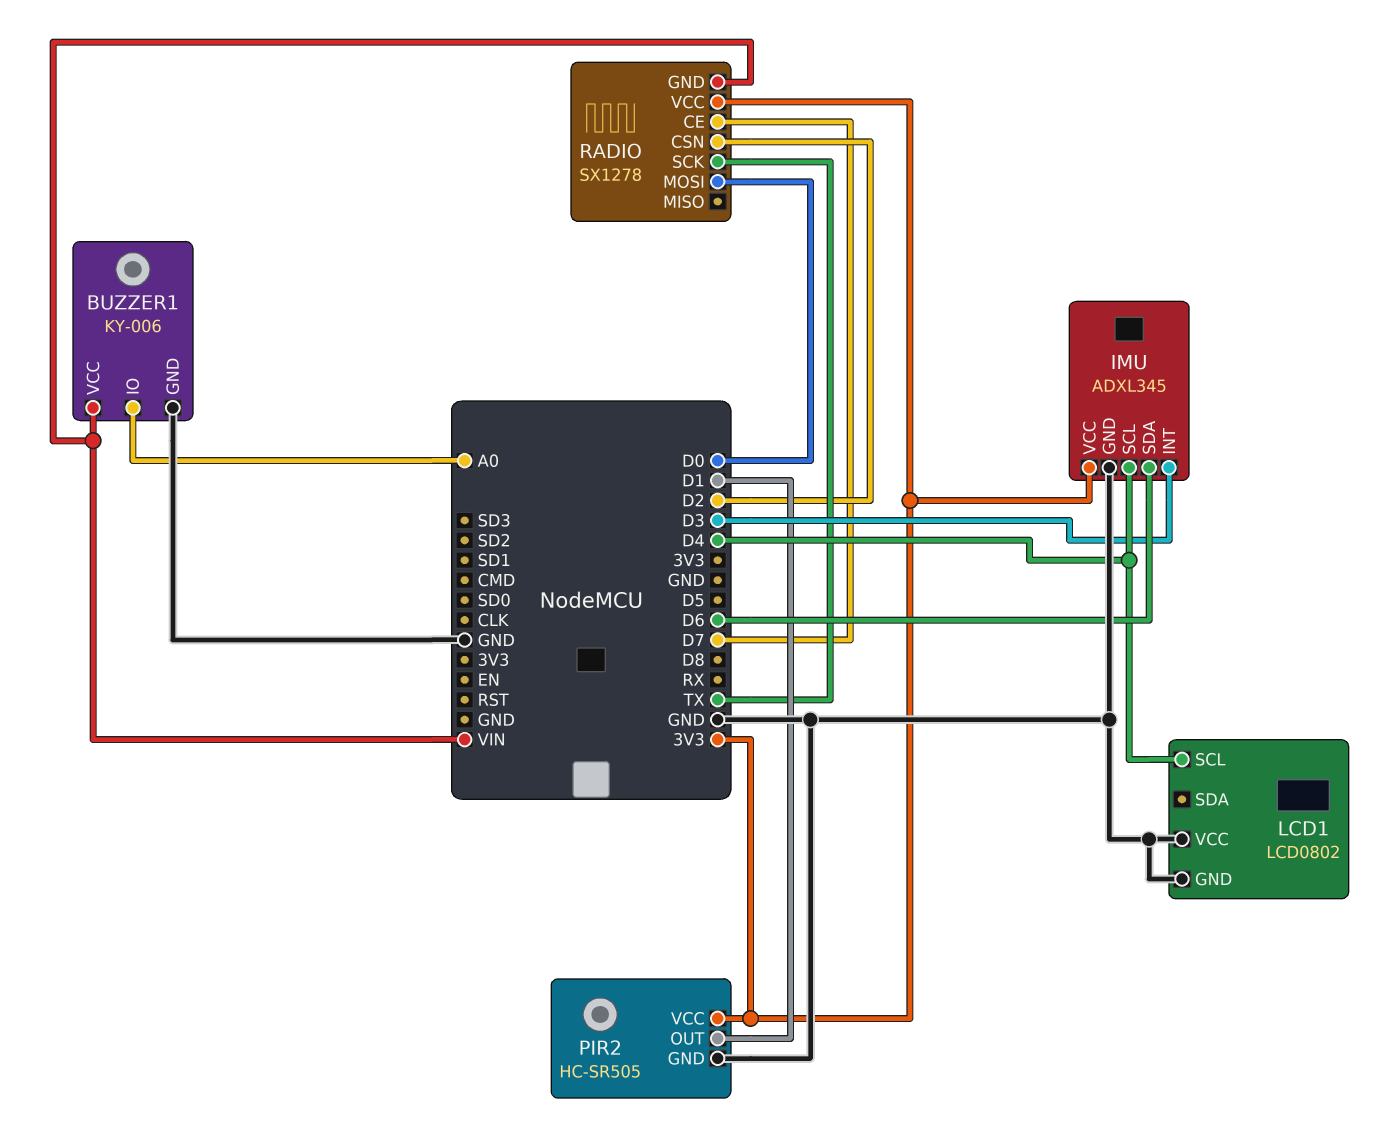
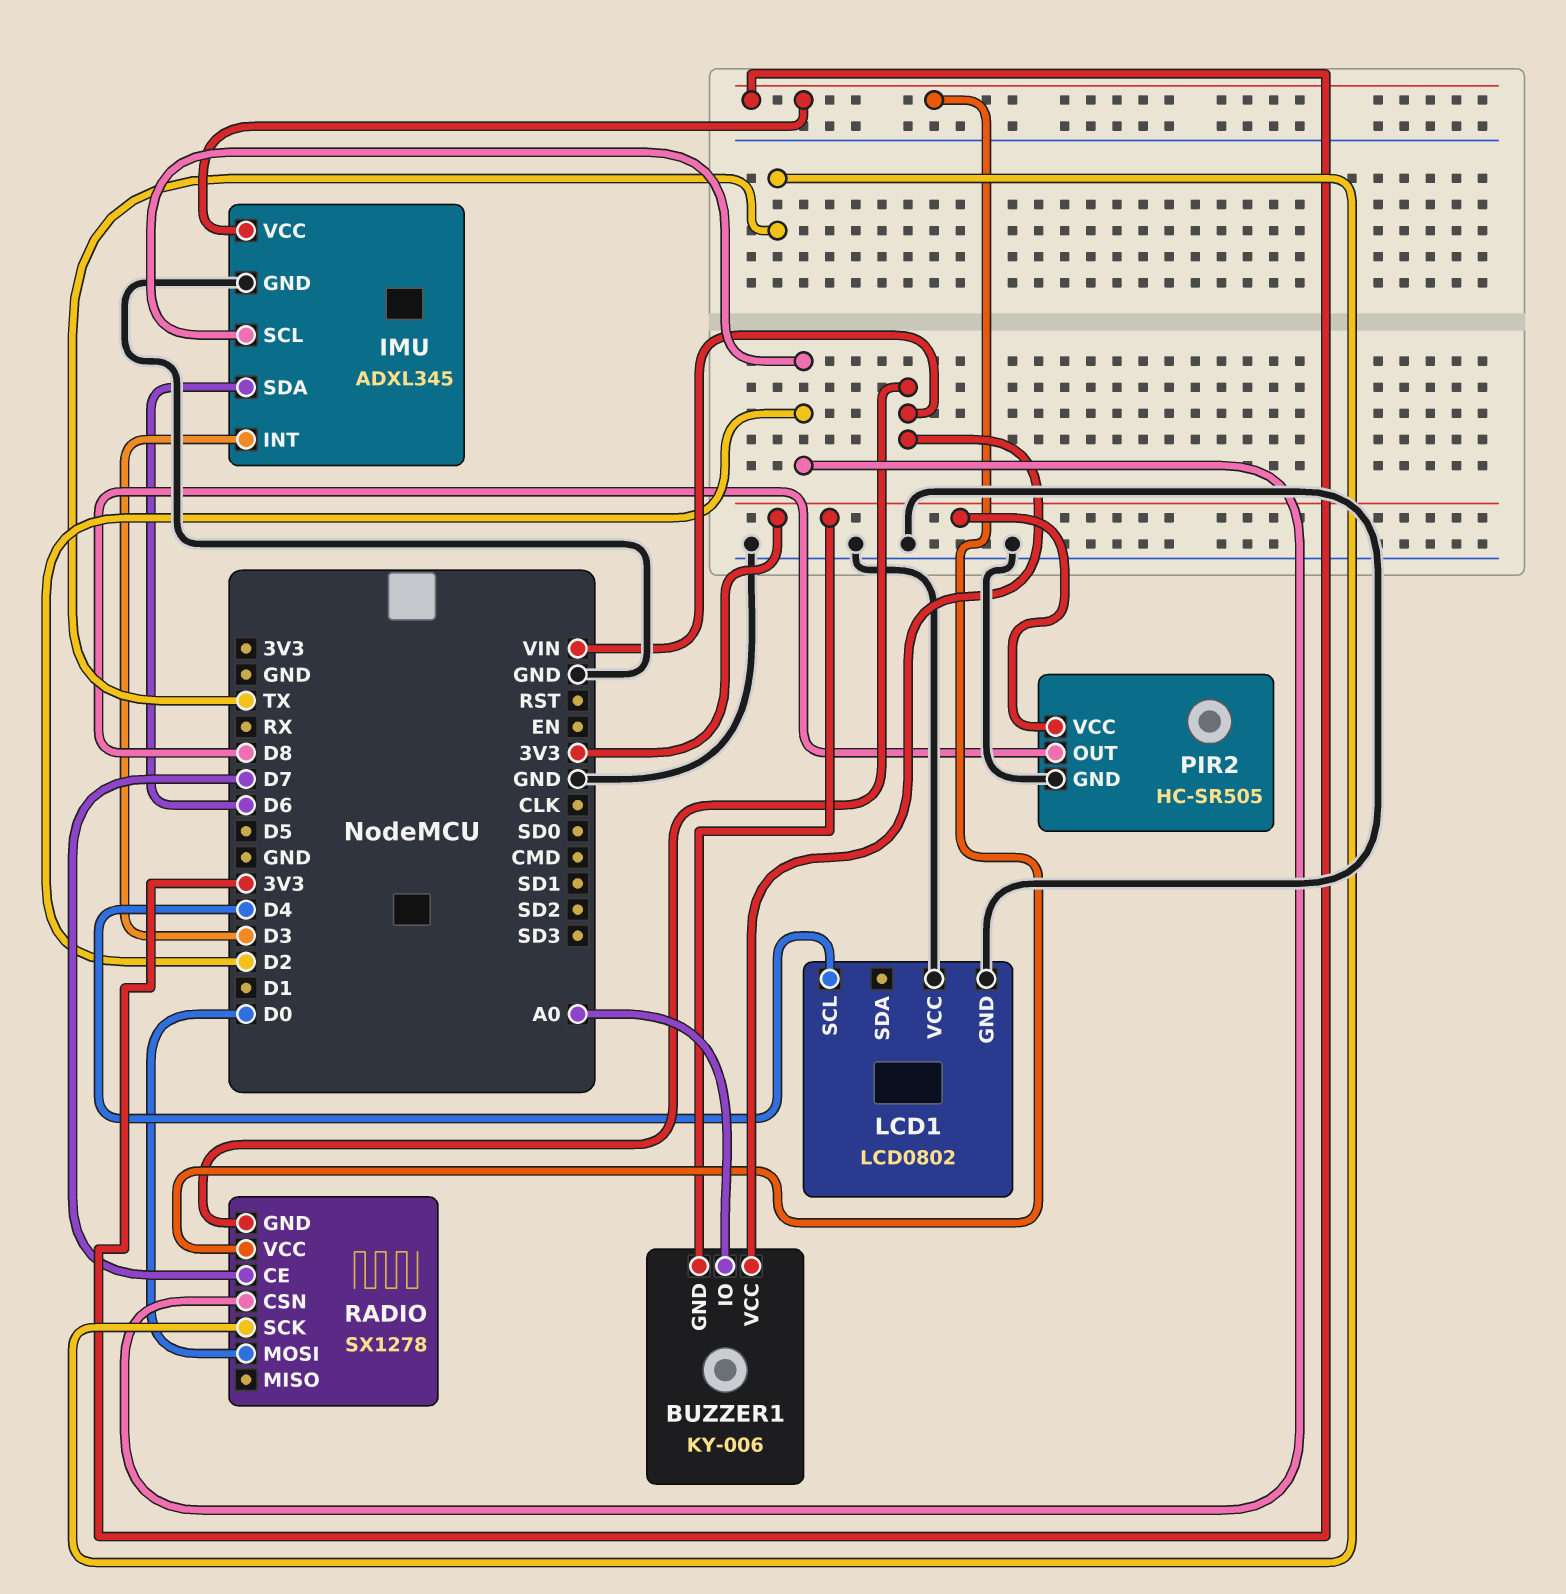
BUZZER1 pin GND: GND -> 3V3
IMU pin SCL: D4 -> D2
PIR2 pin OUT: D1 -> D8

